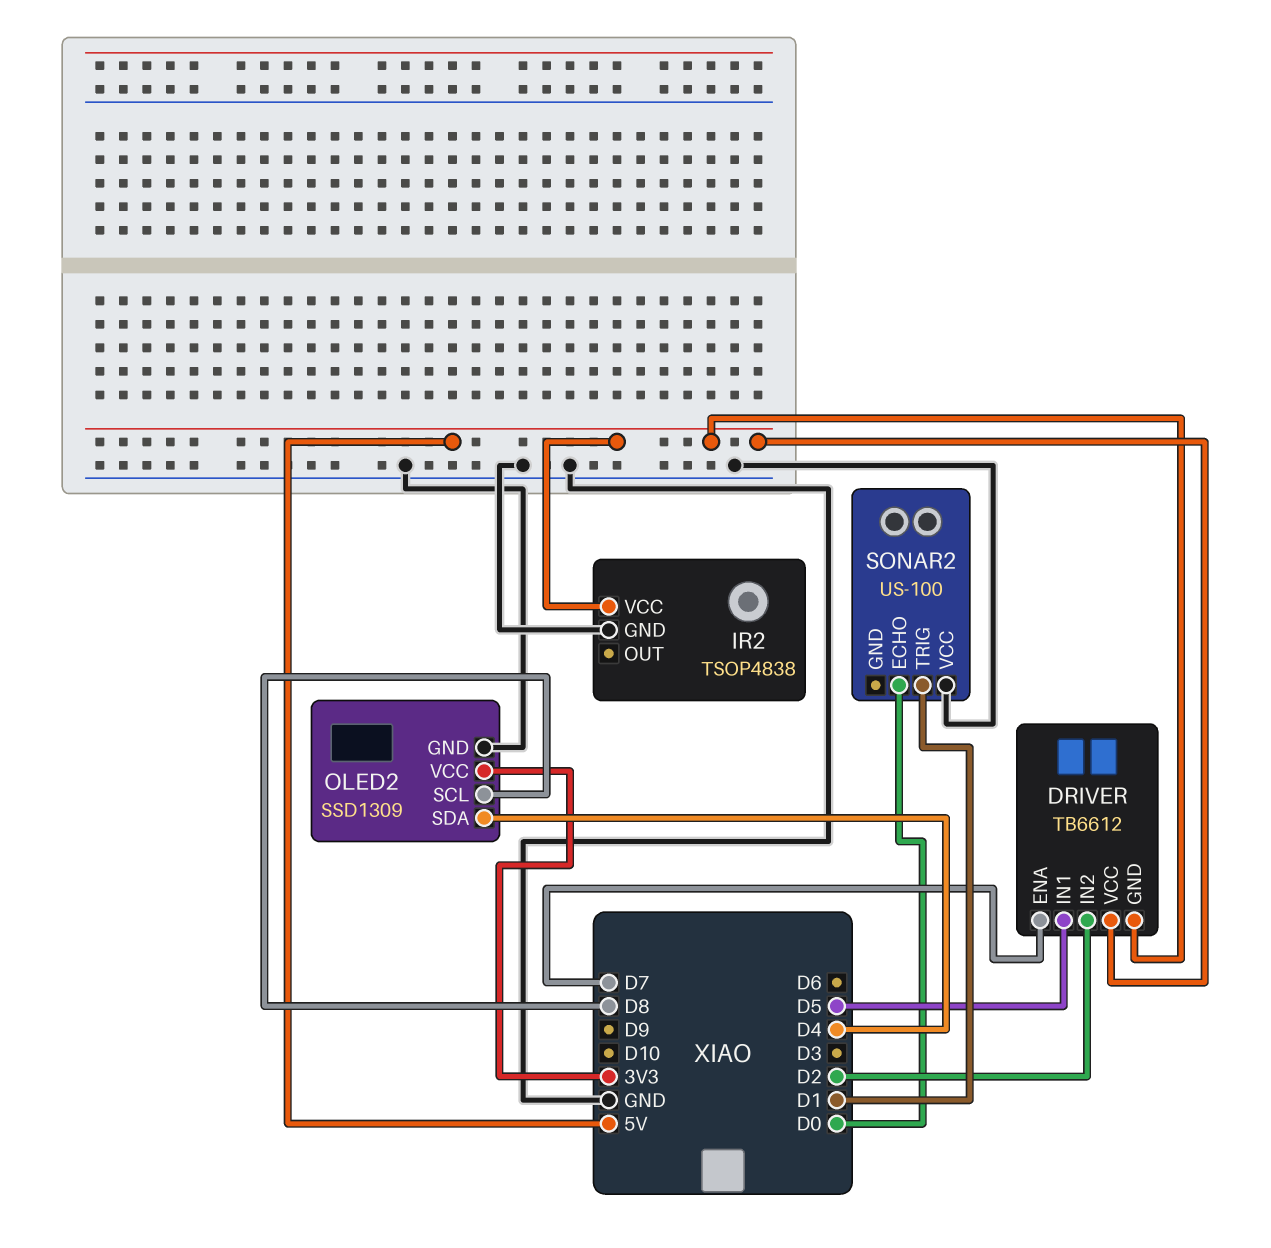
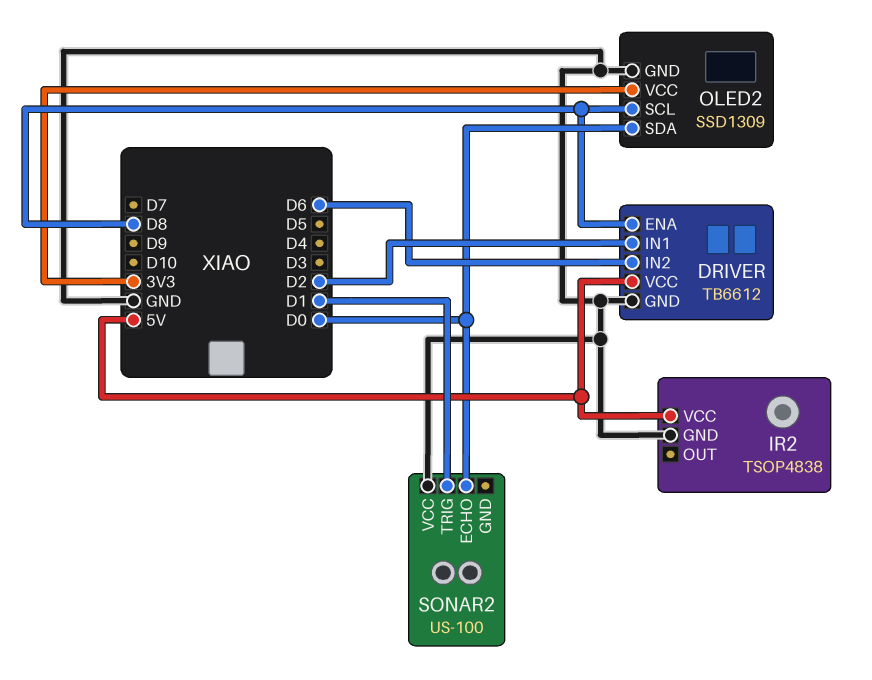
DRIVER pin ENA: D7 -> D8
DRIVER pin GND: 5V -> GND
DRIVER pin IN1: D5 -> D2
DRIVER pin IN2: D2 -> D6
OLED2 pin SDA: D4 -> D0

